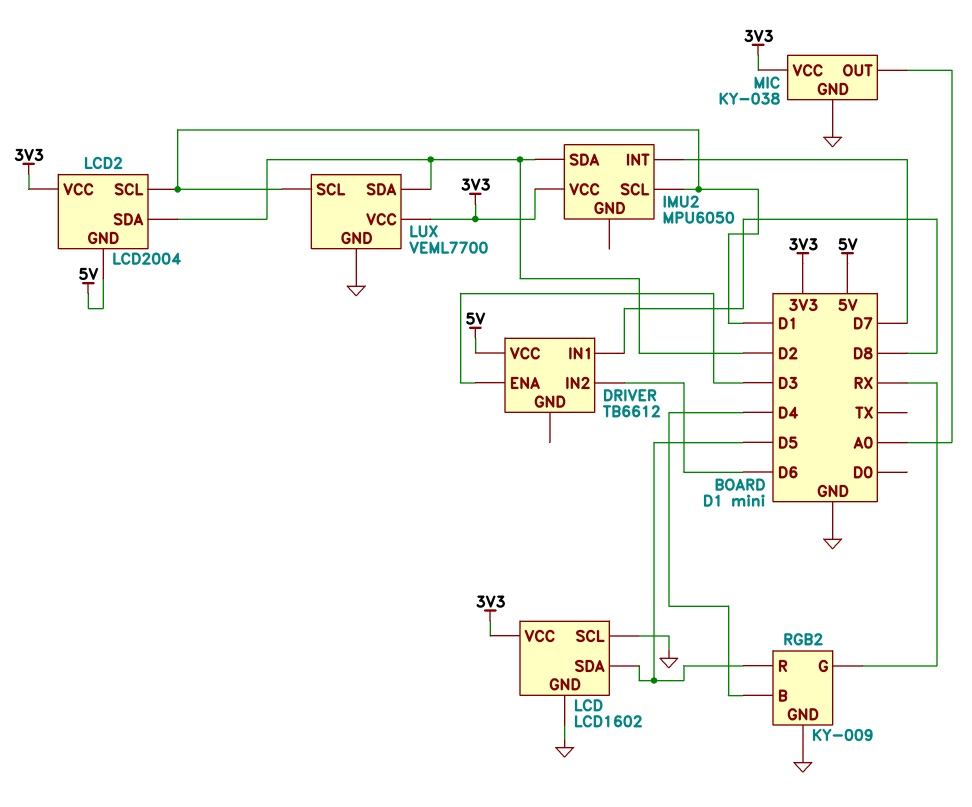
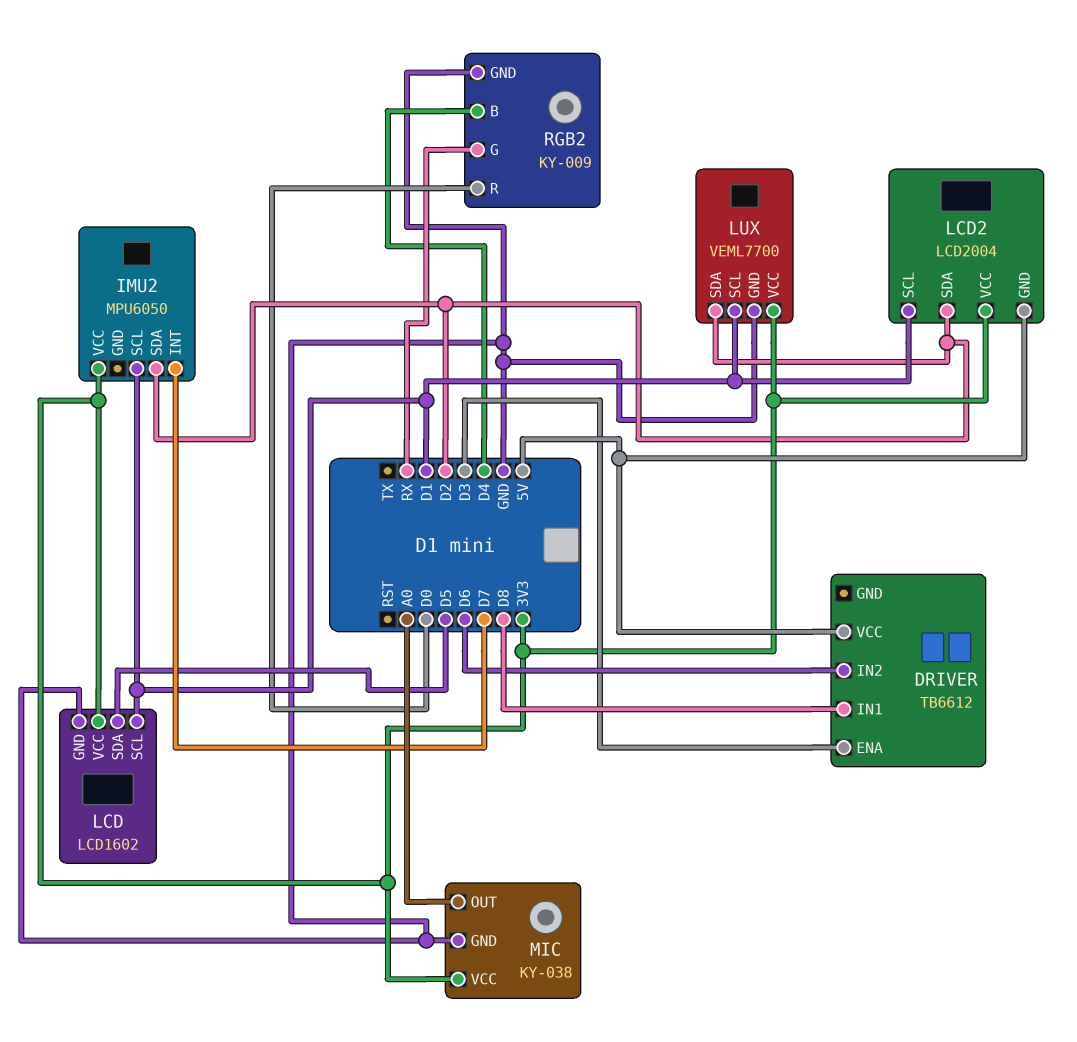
LCD pin SCL: GND -> D1
RGB2 pin R: D5 -> D0

